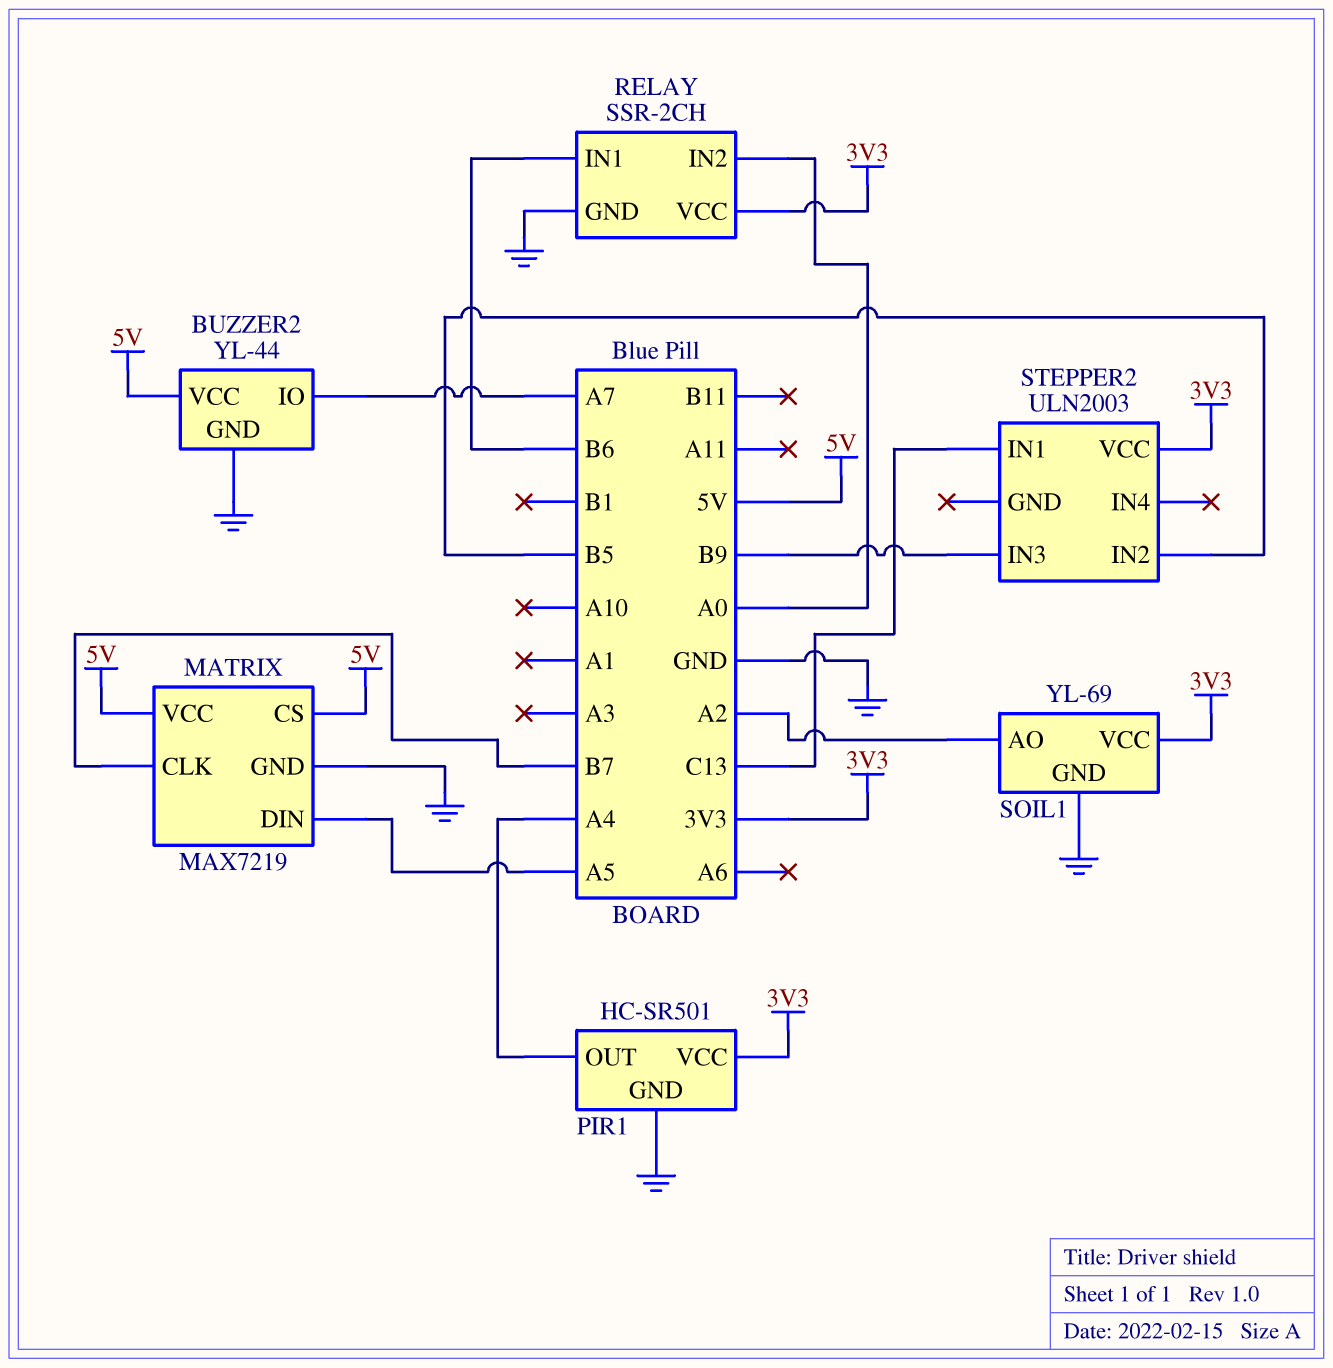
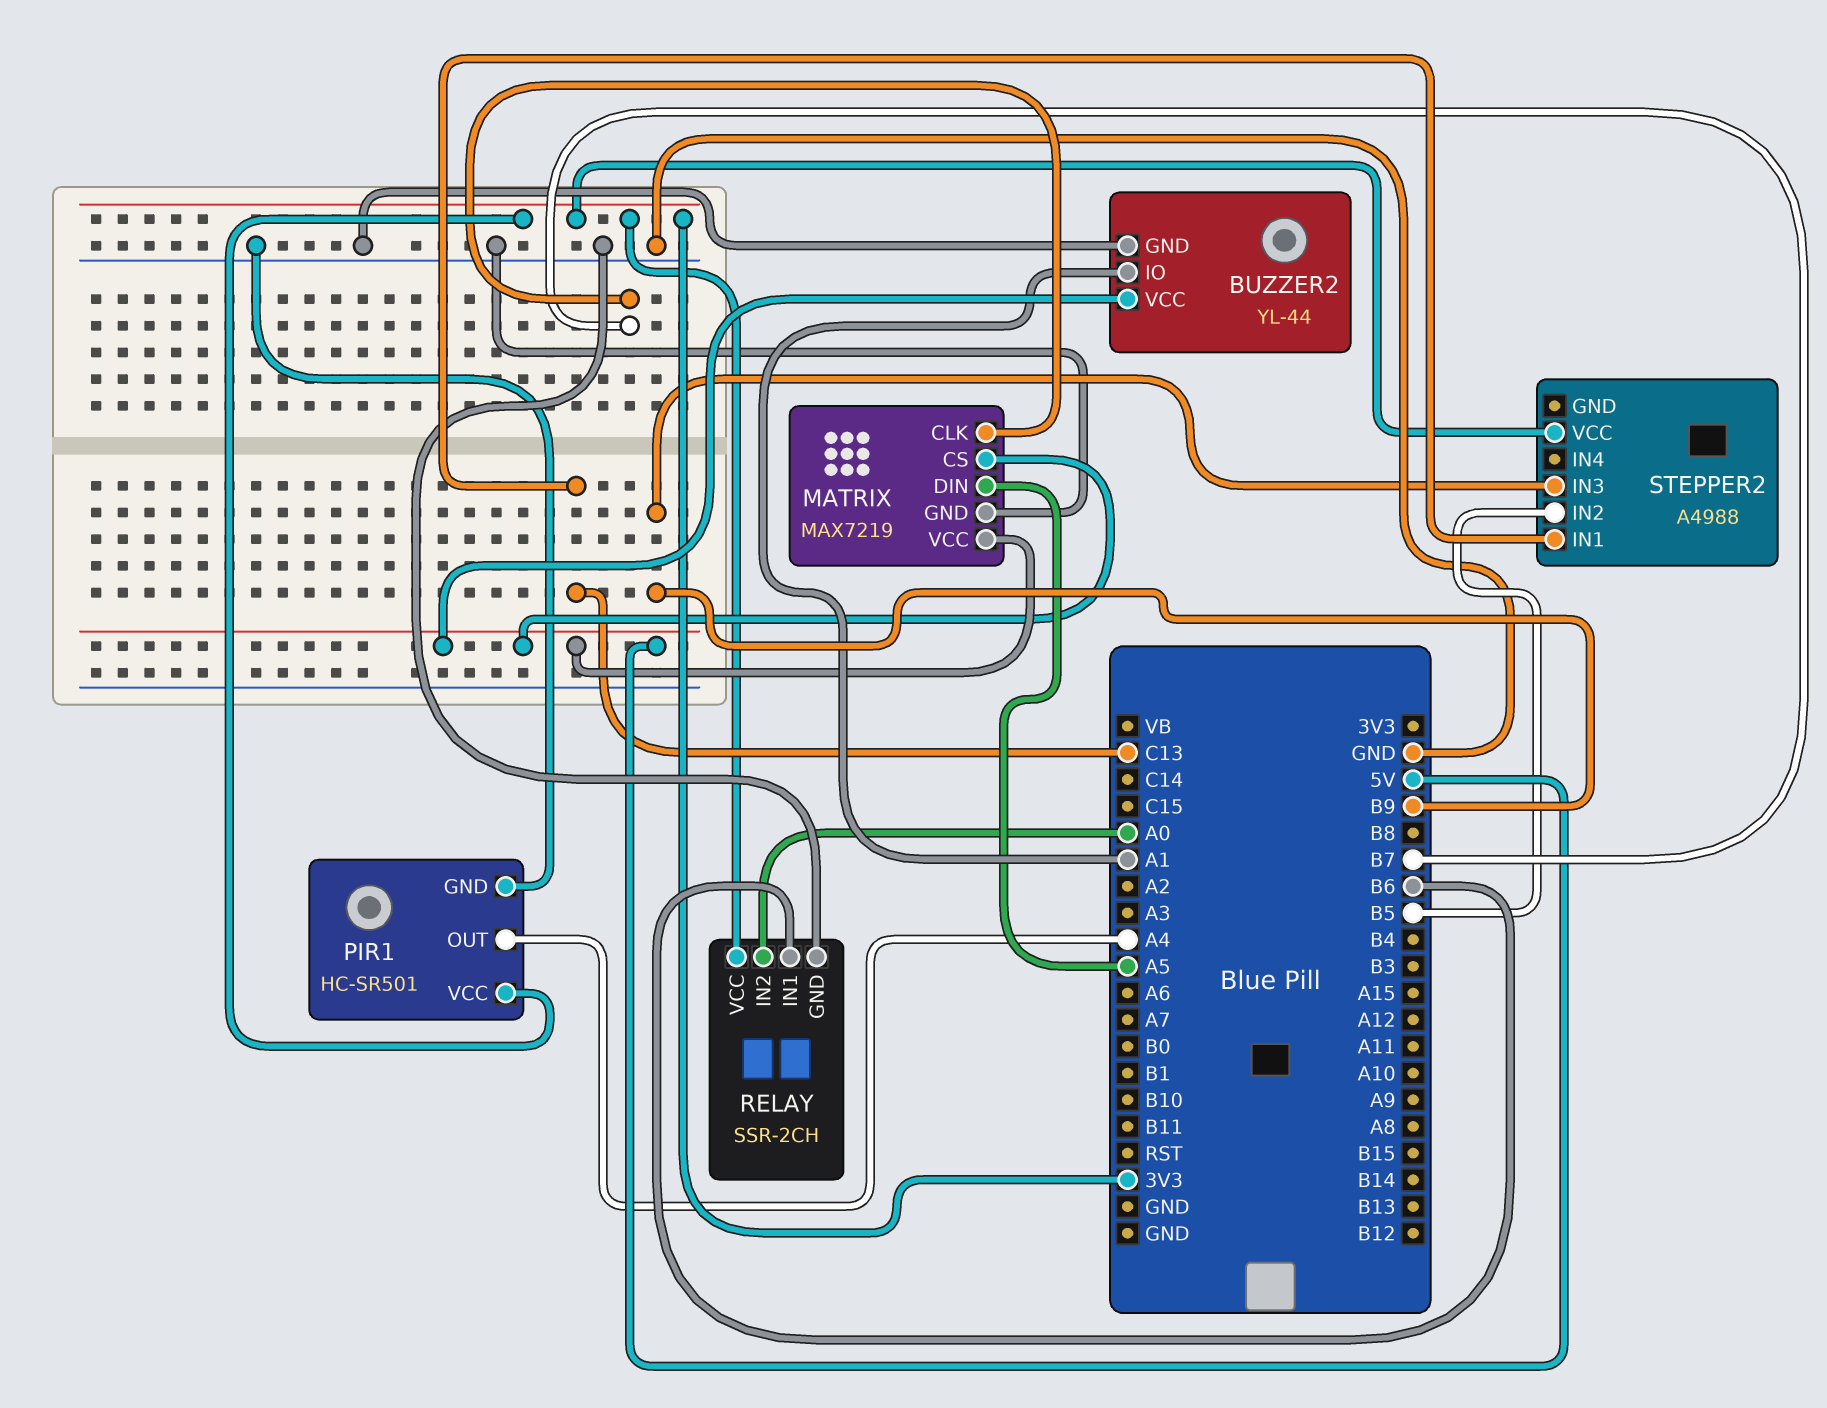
BUZZER2 pin IO: A7 -> A1
SOIL1: YL-69 -> none
SOIL1 pin AO: A2 -> none
SOIL1 pin GND: GND -> none
SOIL1 pin VCC: 3V3 -> none
STEPPER2: ULN2003 -> A4988

